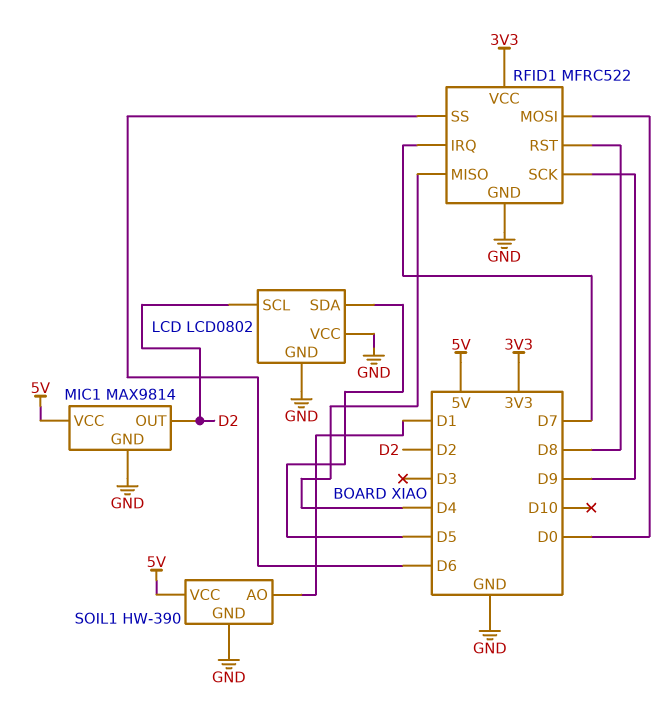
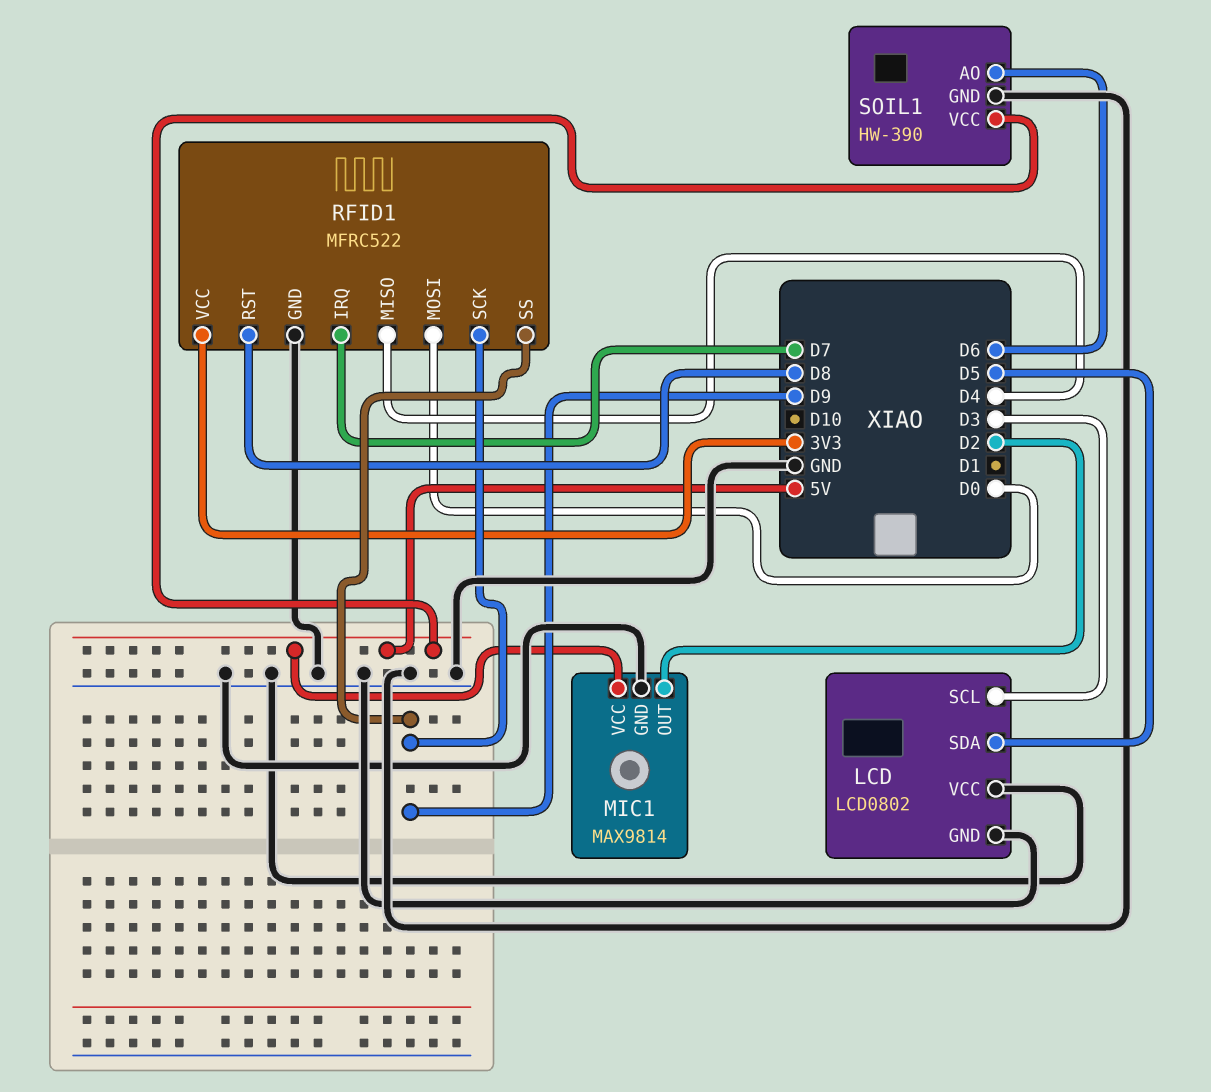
LCD pin SCL: D2 -> D3
RFID1 pin SS: D6 -> D9
SOIL1 pin AO: D1 -> D6

